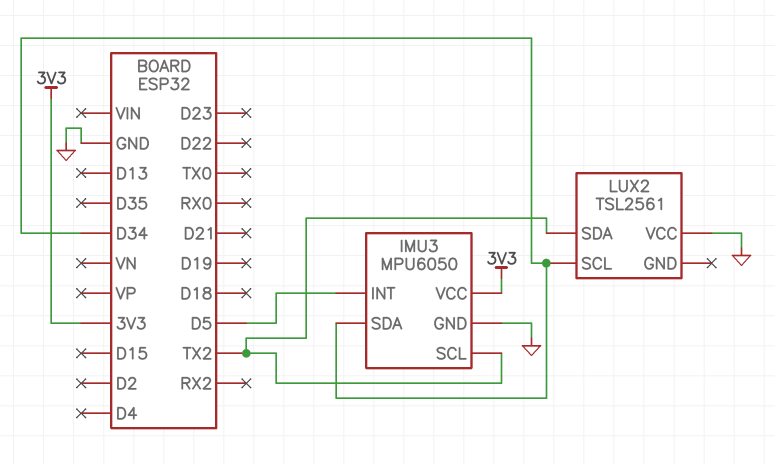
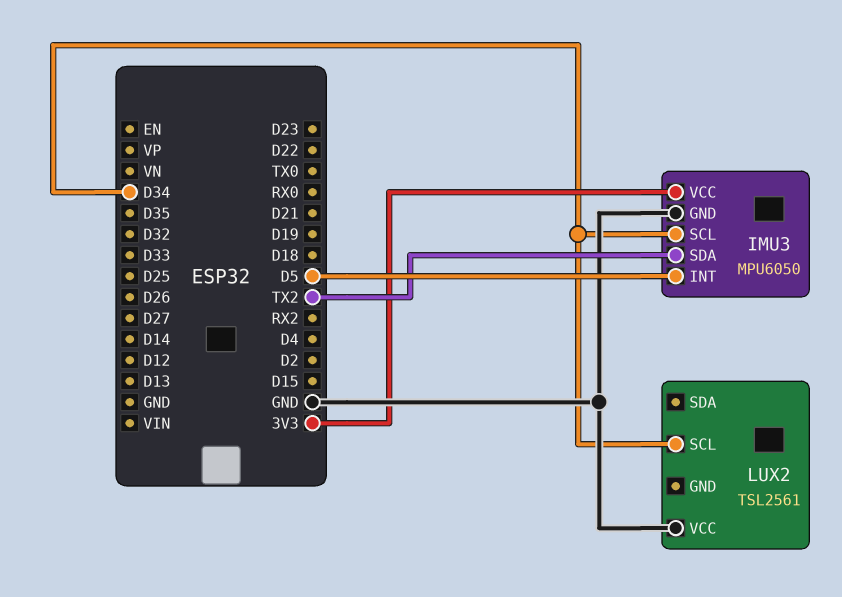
IMU3 pin SCL: TX2 -> D34
IMU3 pin SDA: D34 -> TX2
LUX2 pin SDA: TX2 -> none

